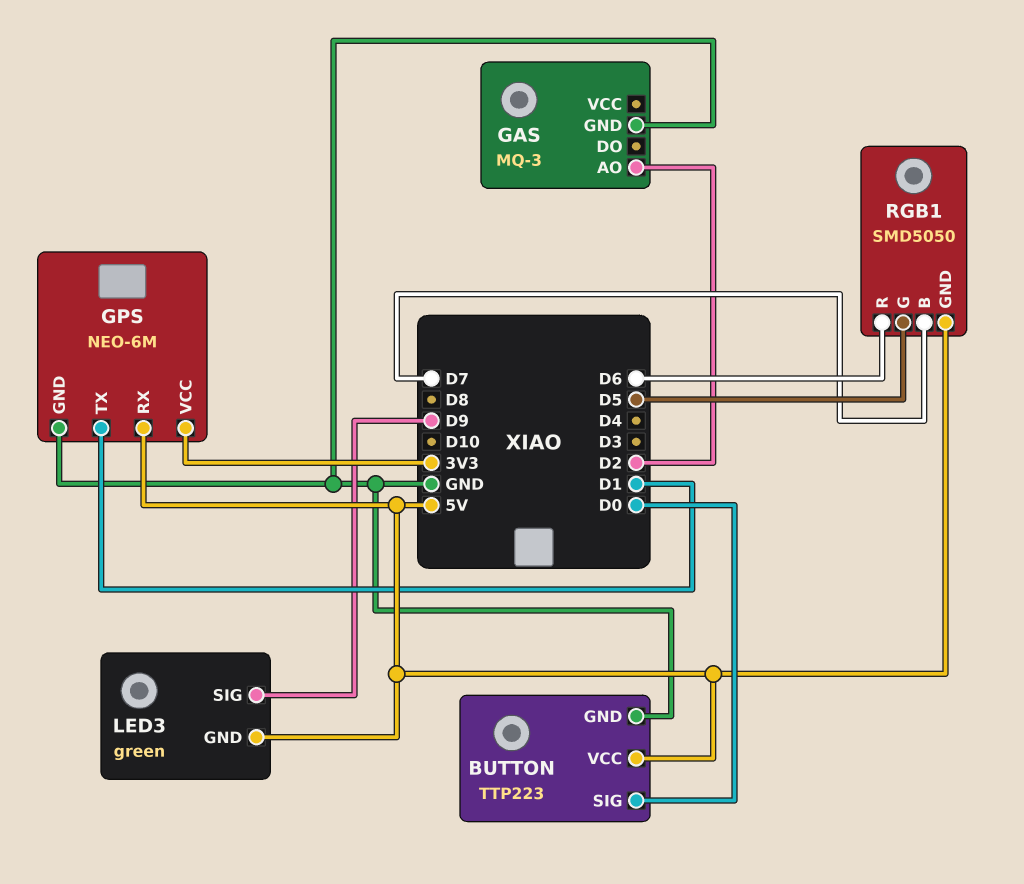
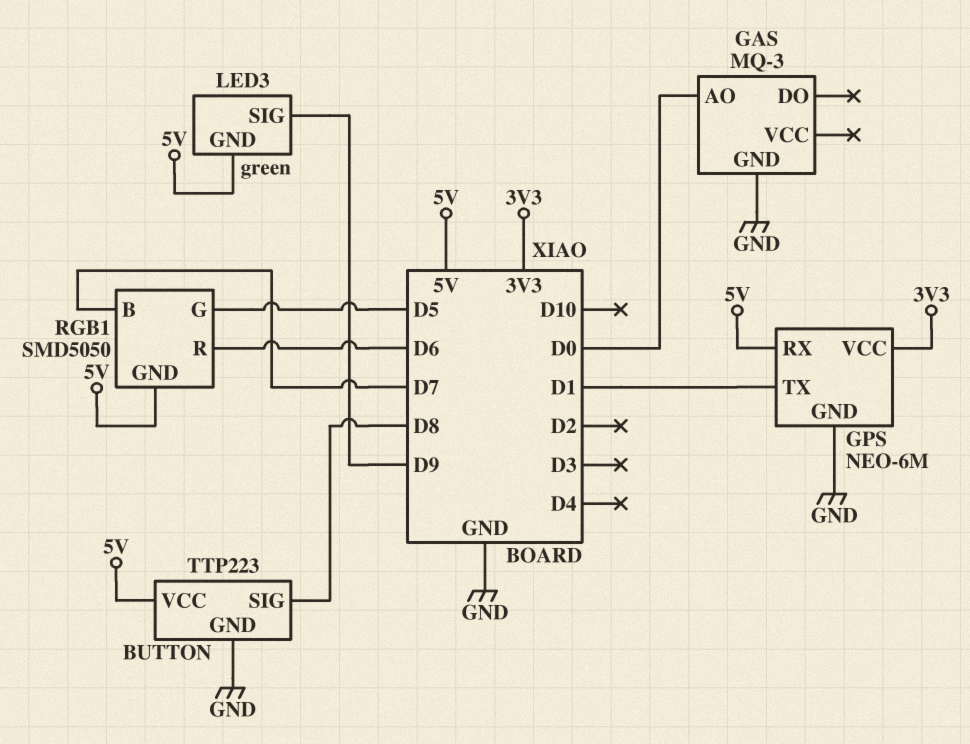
BUTTON pin SIG: D0 -> D8
GAS pin AO: D2 -> D0

